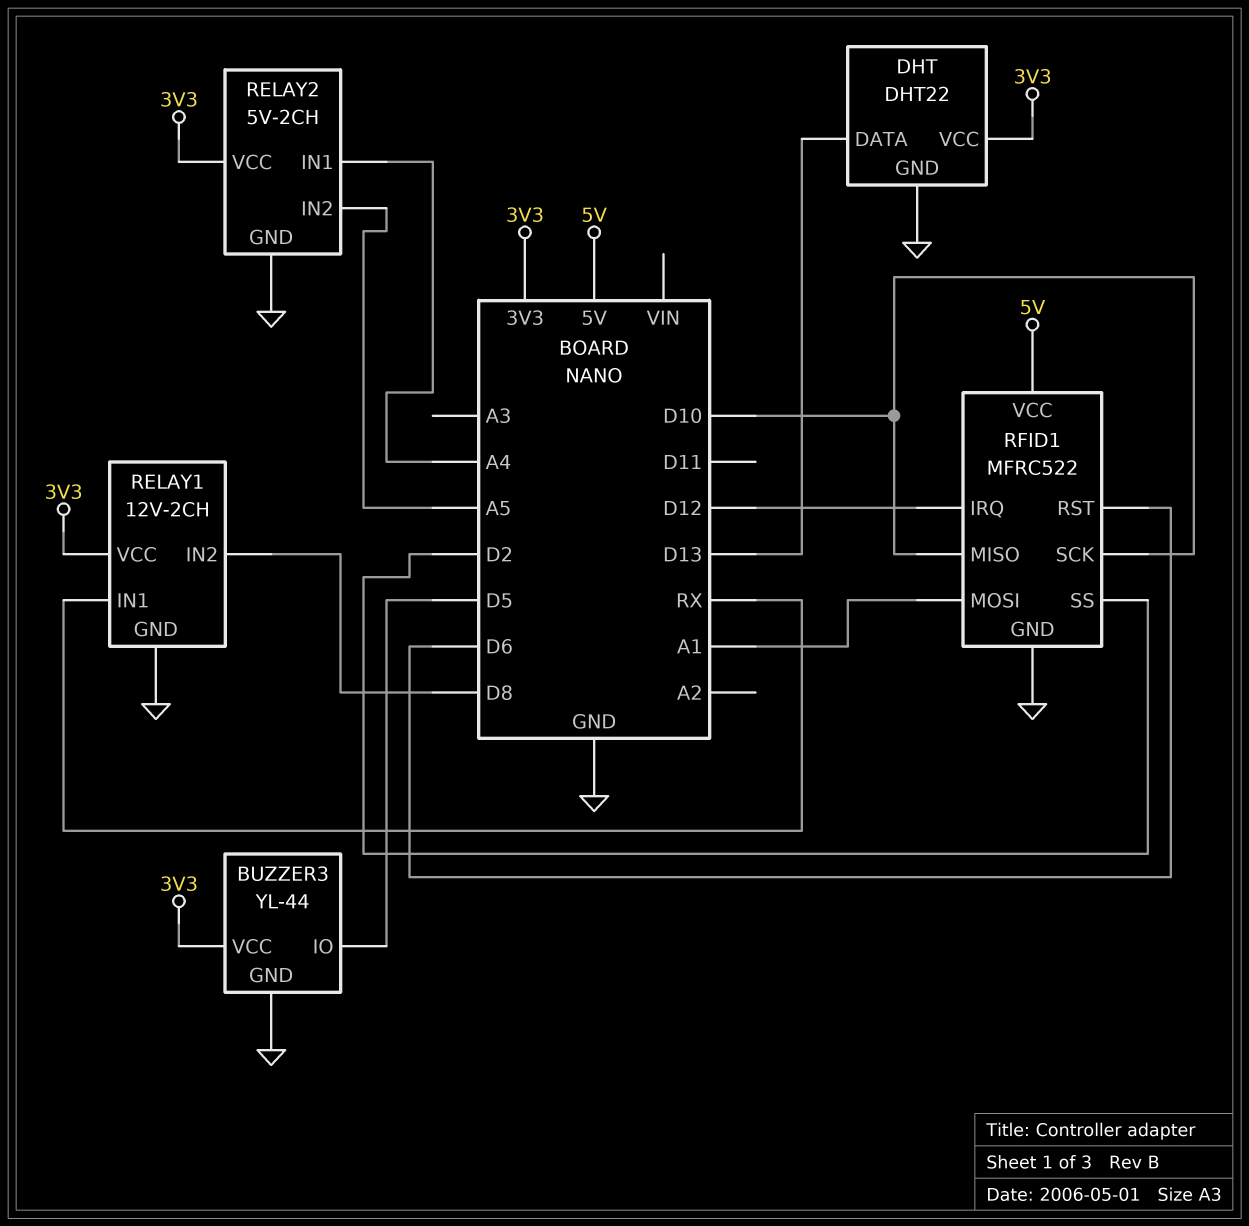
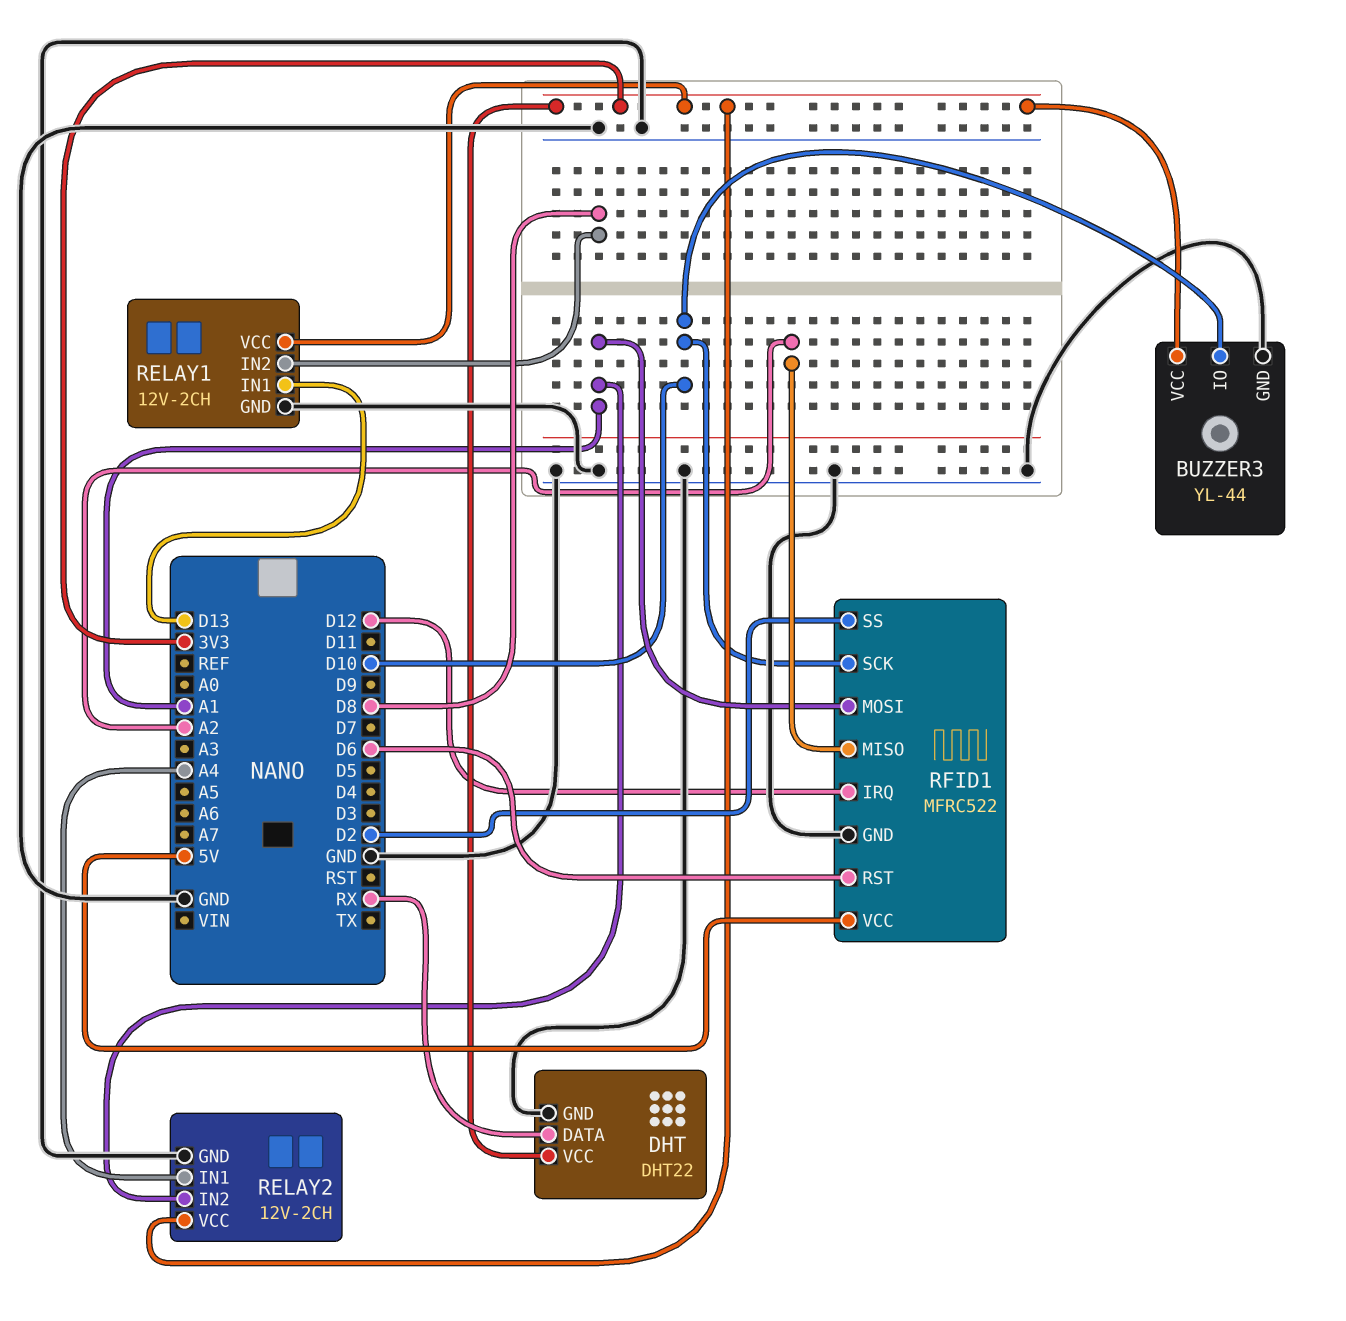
BUZZER3 pin IO: D5 -> D10
DHT pin DATA: D13 -> RX
RELAY1 pin IN1: RX -> D13
RELAY2: 5V-2CH -> 12V-2CH
RELAY2 pin IN2: A5 -> A1
RFID1 pin MISO: D10 -> A2

